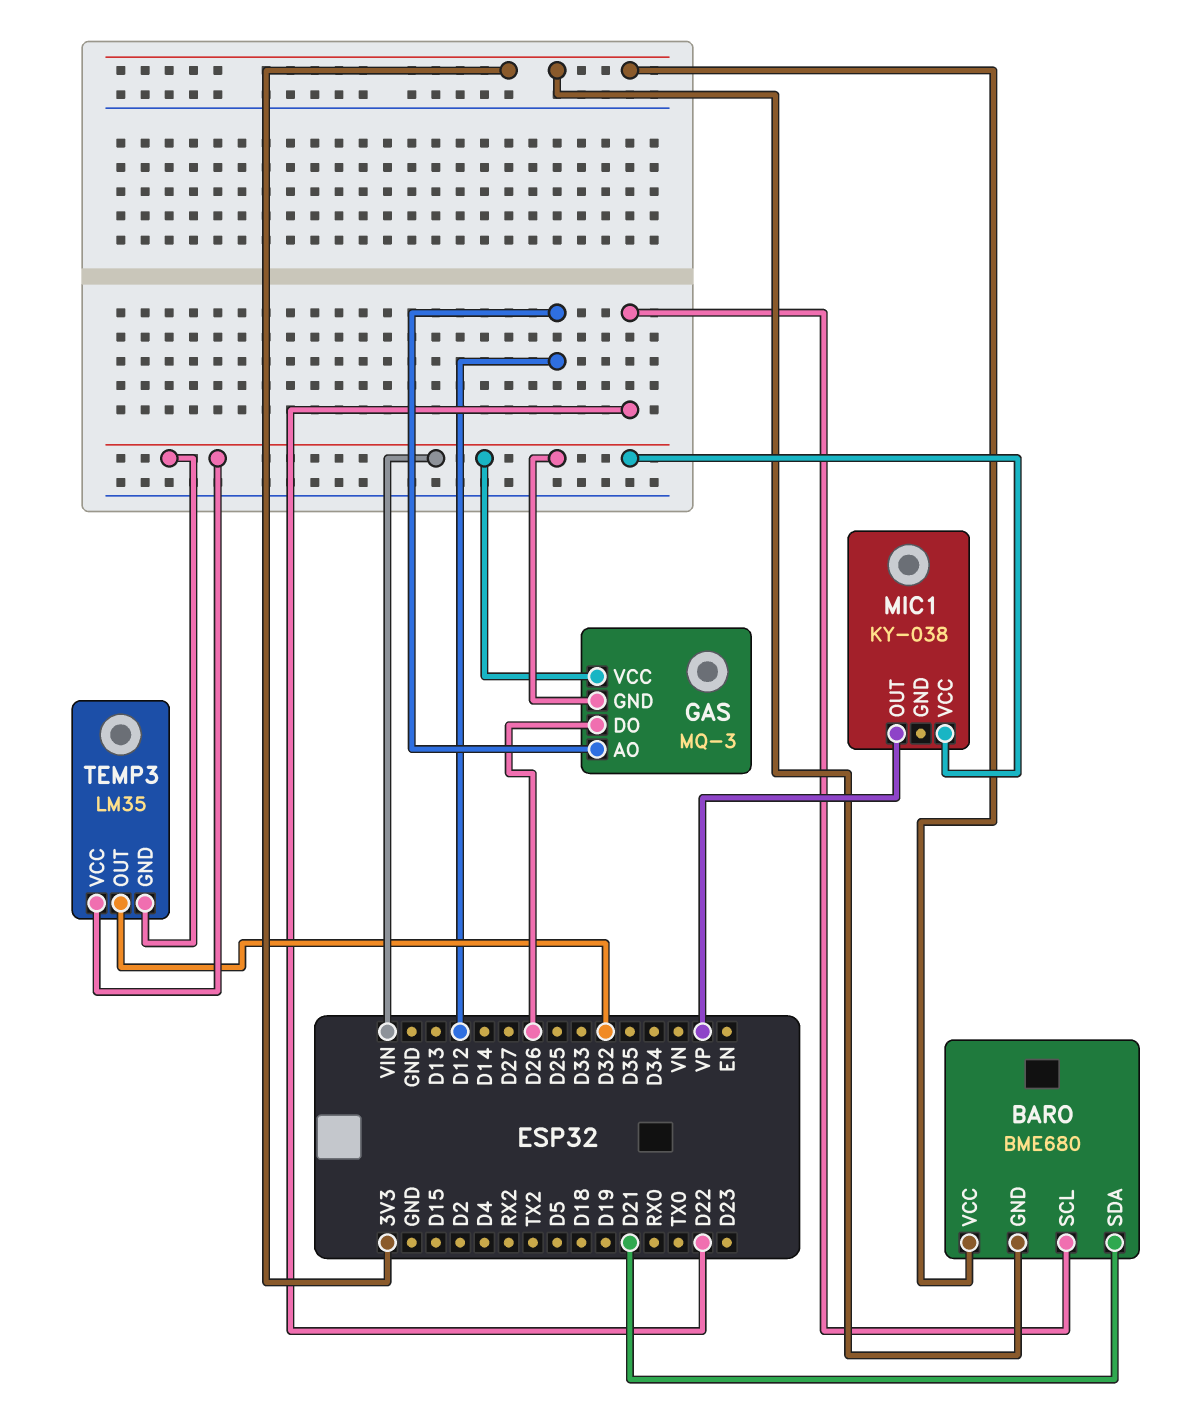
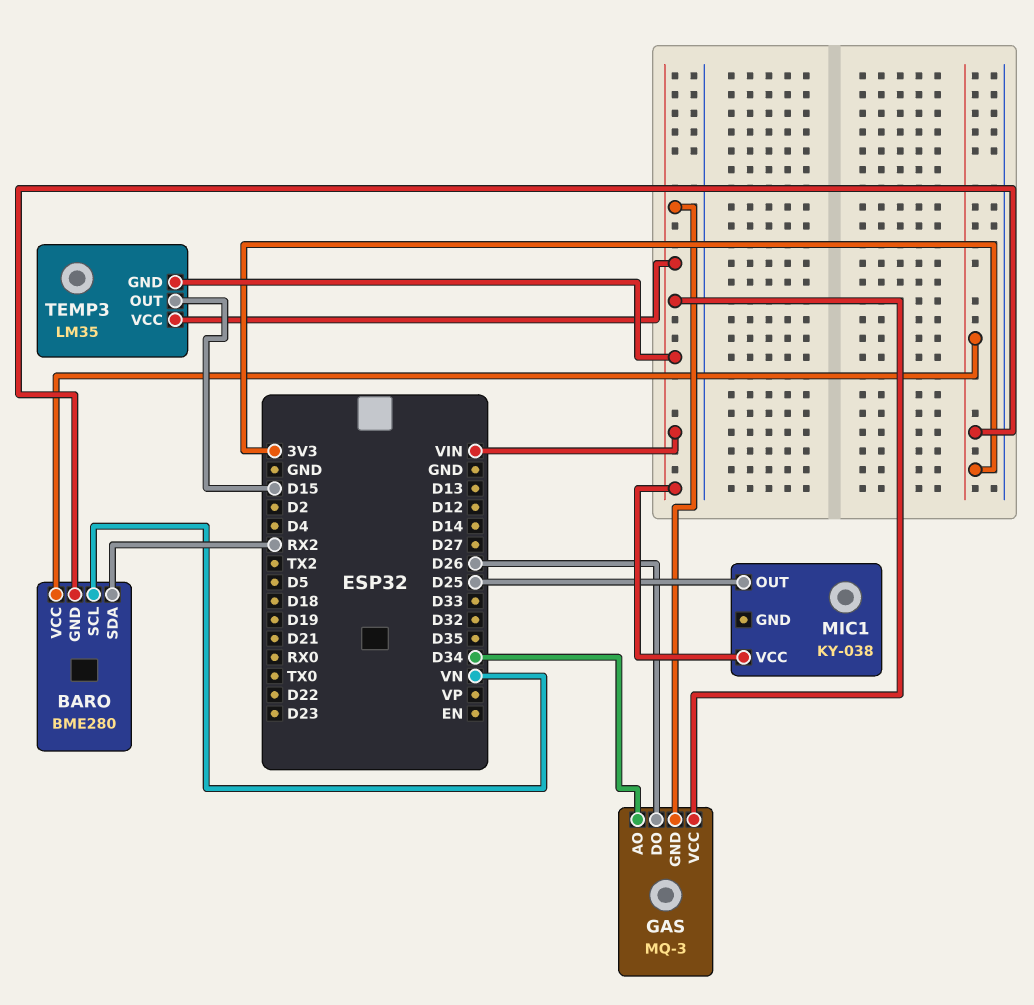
BARO: BME680 -> BME280
BARO pin SCL: D22 -> VN
BARO pin SDA: D21 -> RX2
GAS pin AO: D12 -> D34
MIC1 pin OUT: VP -> D25
TEMP3 pin OUT: D32 -> D15

